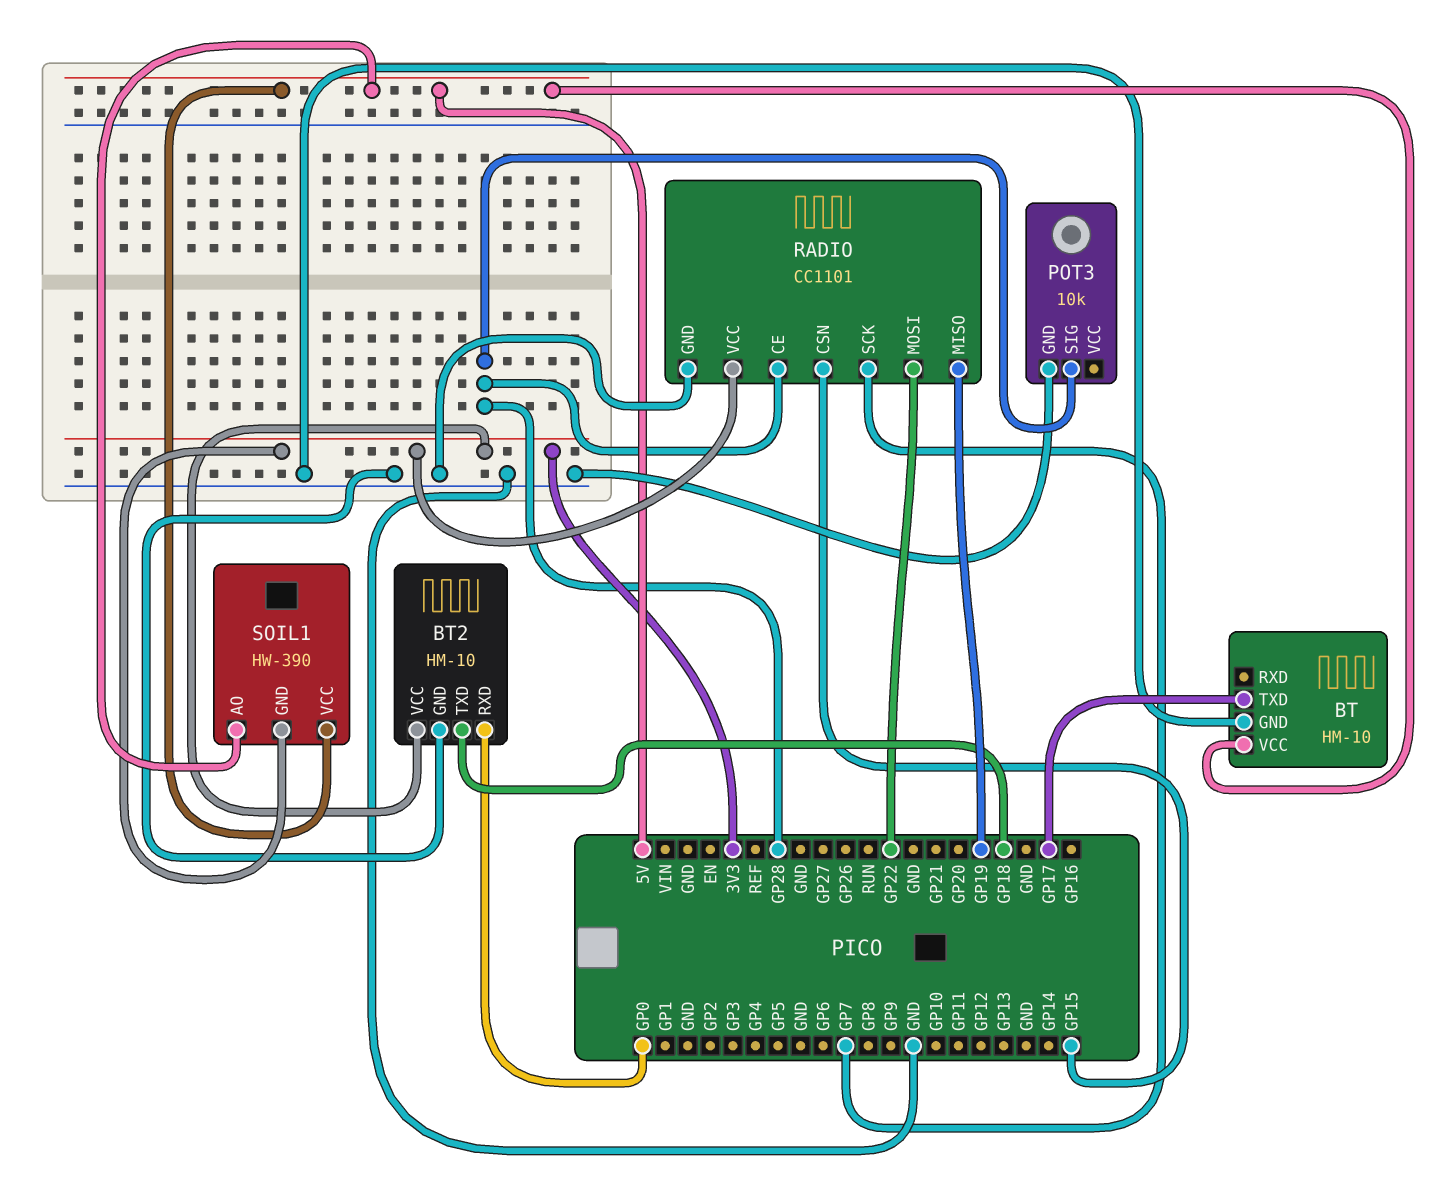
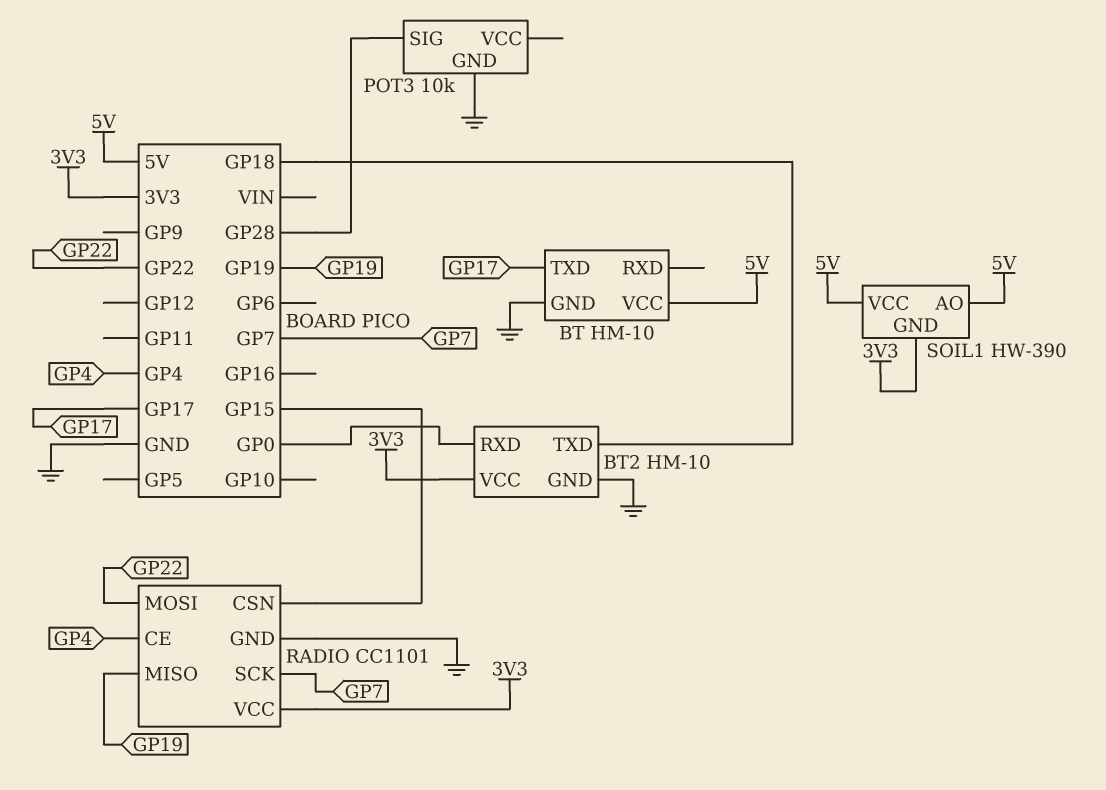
RADIO pin CE: GP28 -> GP4

